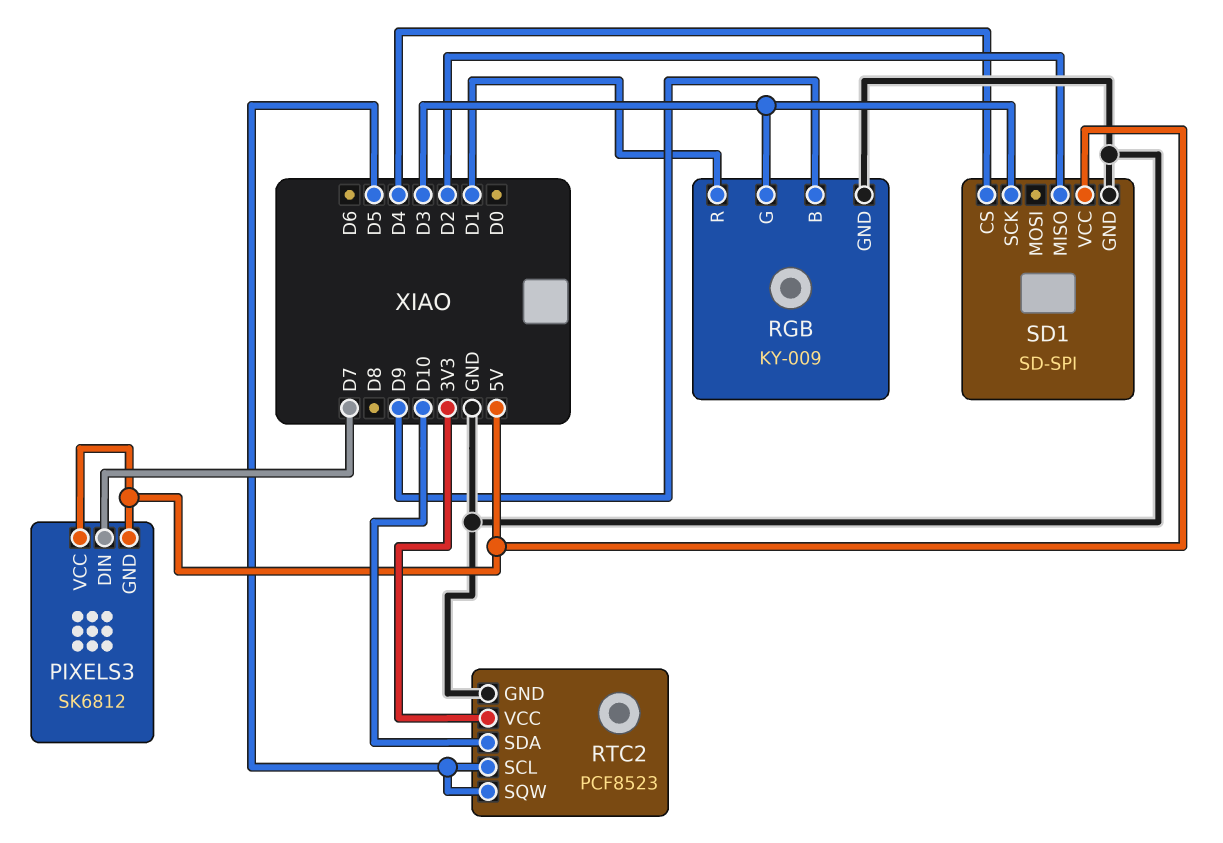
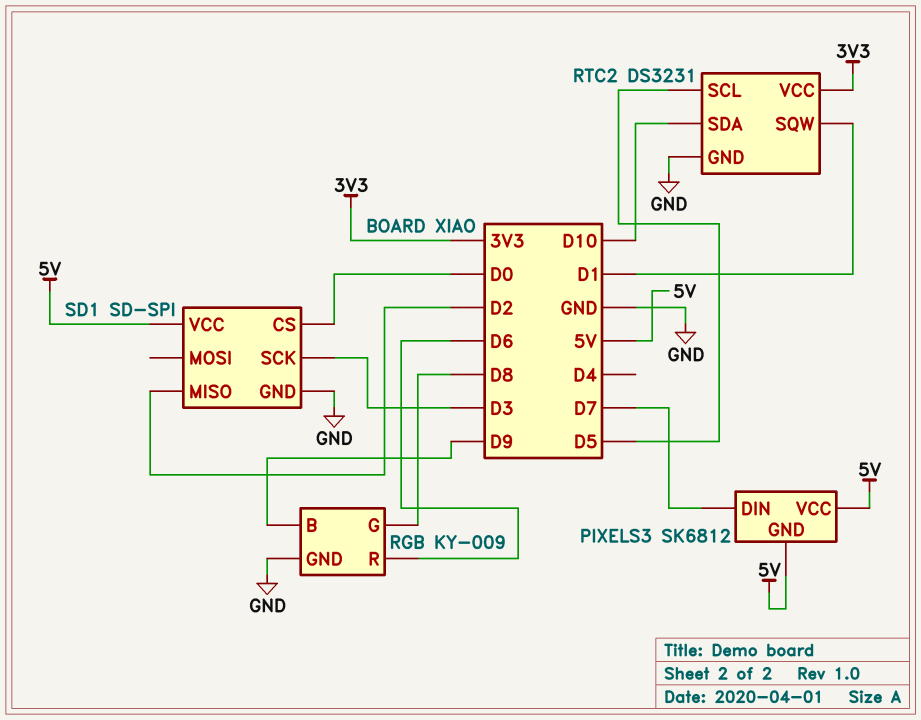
RGB pin G: D3 -> D8
RGB pin R: D1 -> D6
RTC2: PCF8523 -> DS3231
RTC2 pin SQW: D5 -> D1
SD1 pin CS: D4 -> D0

